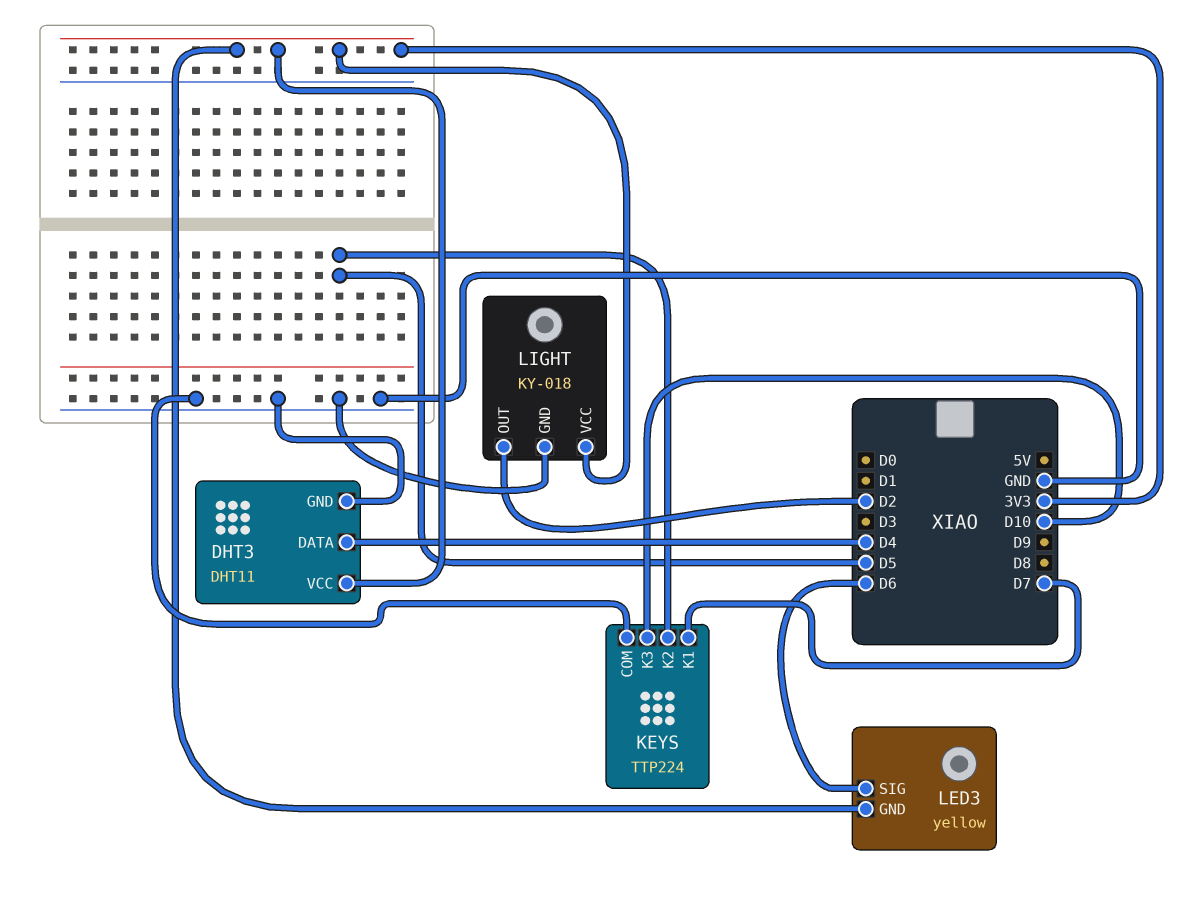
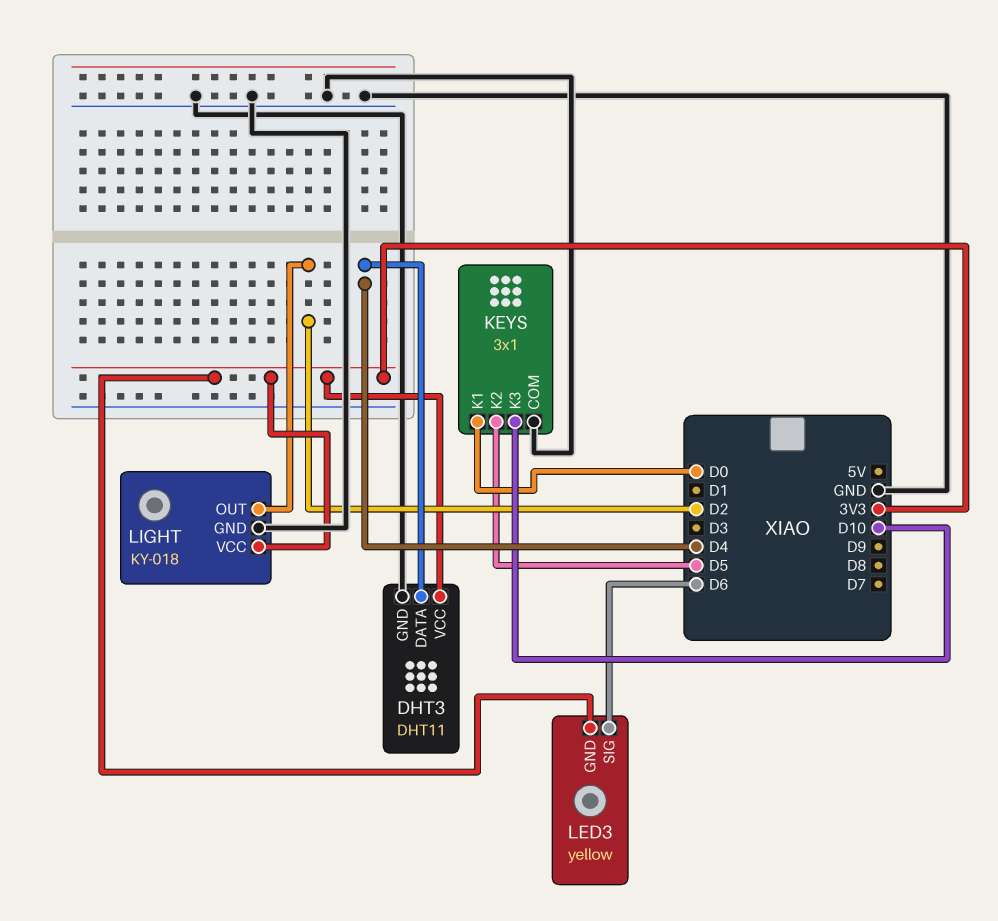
KEYS: TTP224 -> 3x1
KEYS pin K1: D7 -> D0

